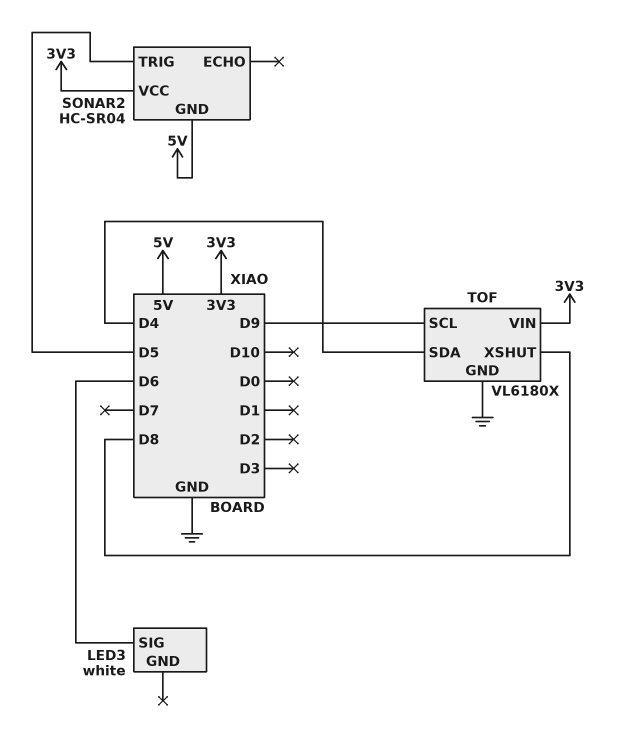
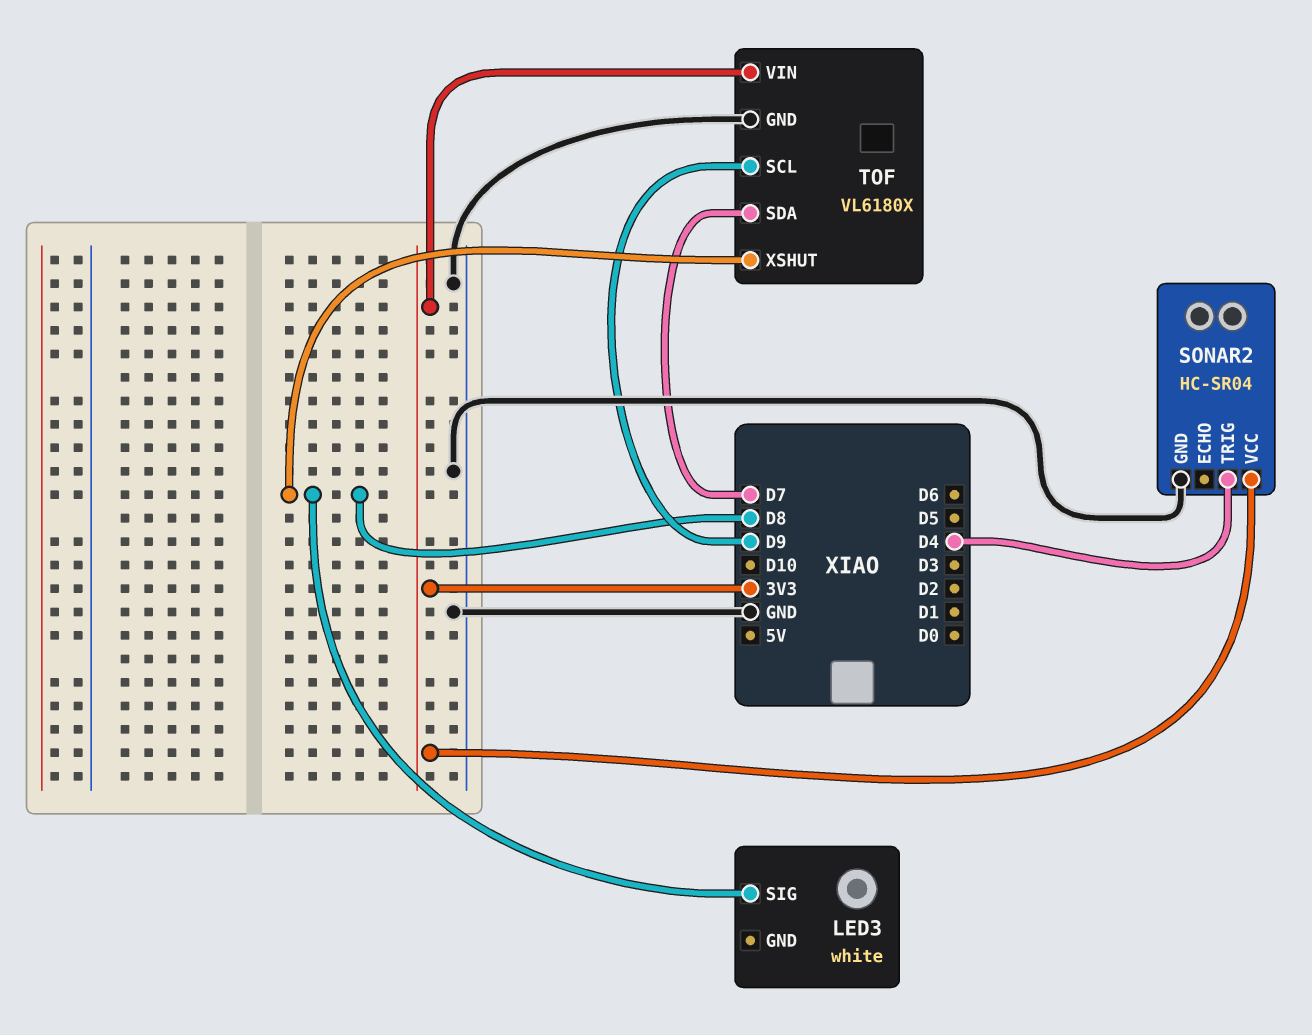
LED3 pin SIG: D6 -> D8
SONAR2 pin GND: 5V -> GND
SONAR2 pin TRIG: D5 -> D4
TOF pin SDA: D4 -> D7

